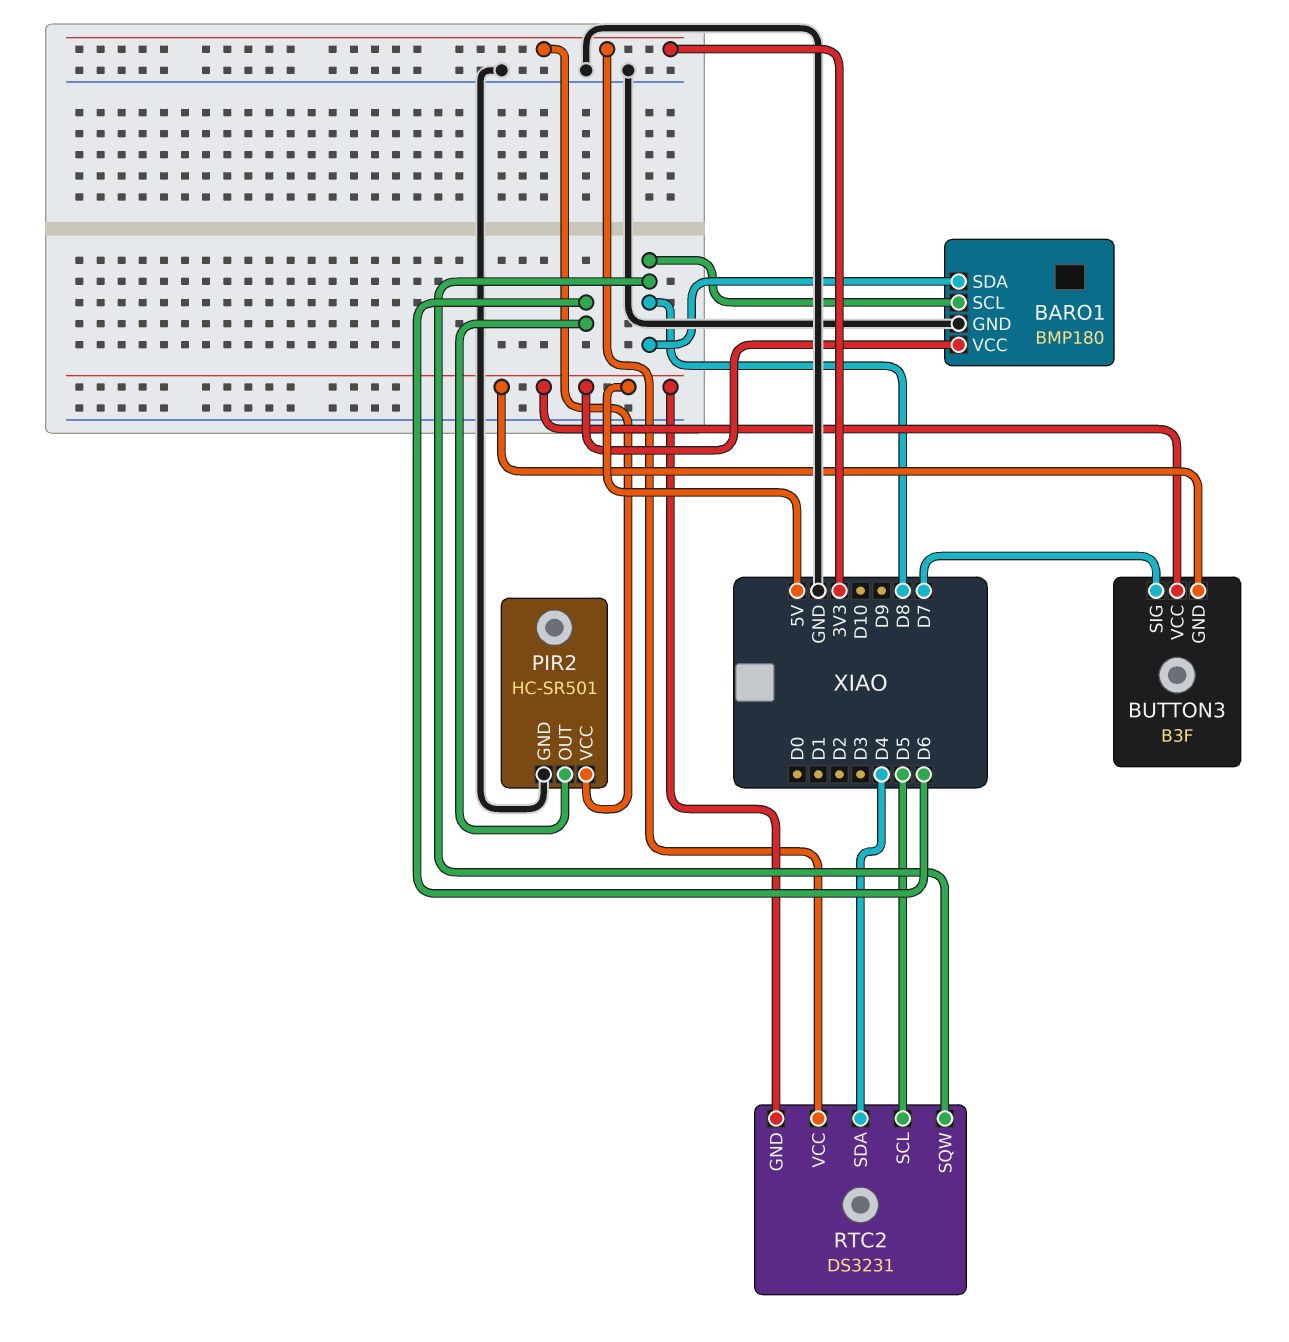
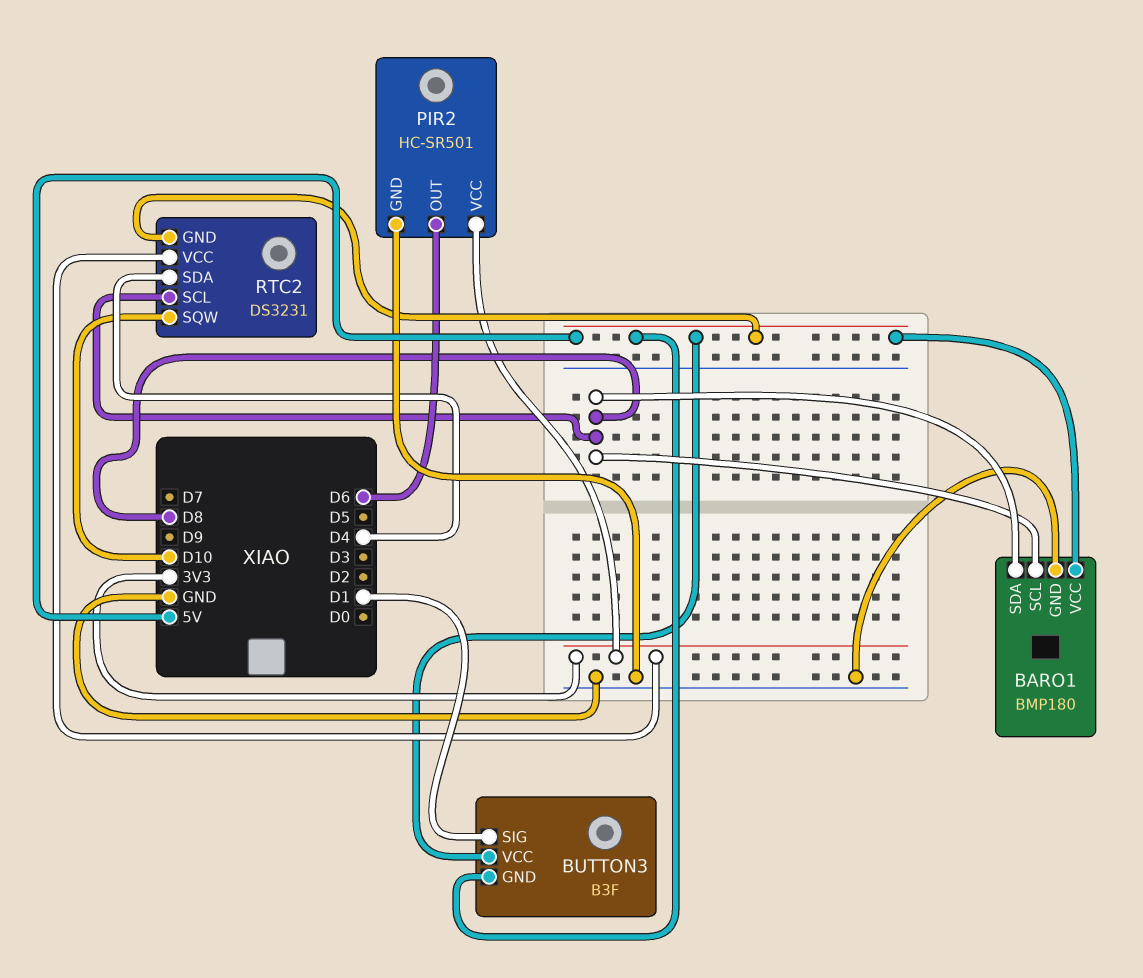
BUTTON3 pin SIG: D7 -> D1
RTC2 pin SCL: D5 -> D8
RTC2 pin SQW: D8 -> D10

